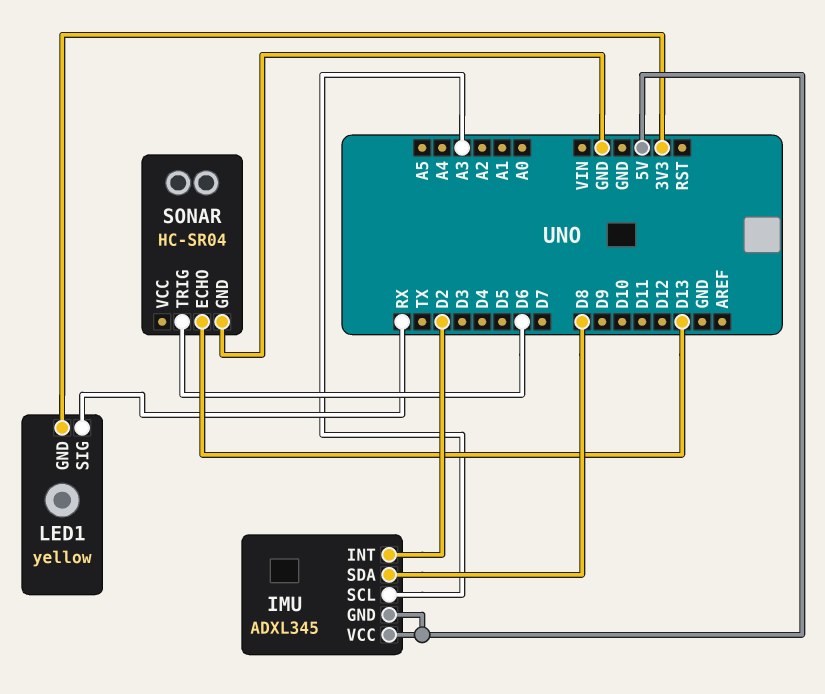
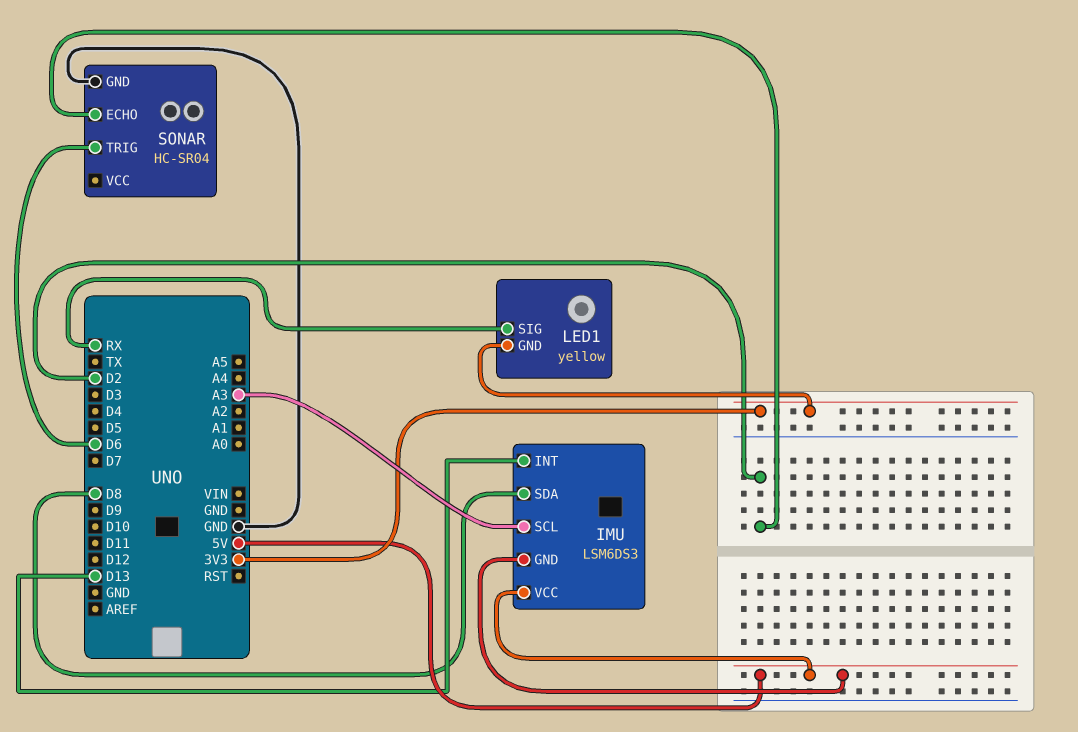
IMU: ADXL345 -> LSM6DS3
IMU pin INT: D2 -> D13
SONAR pin ECHO: D13 -> D2

